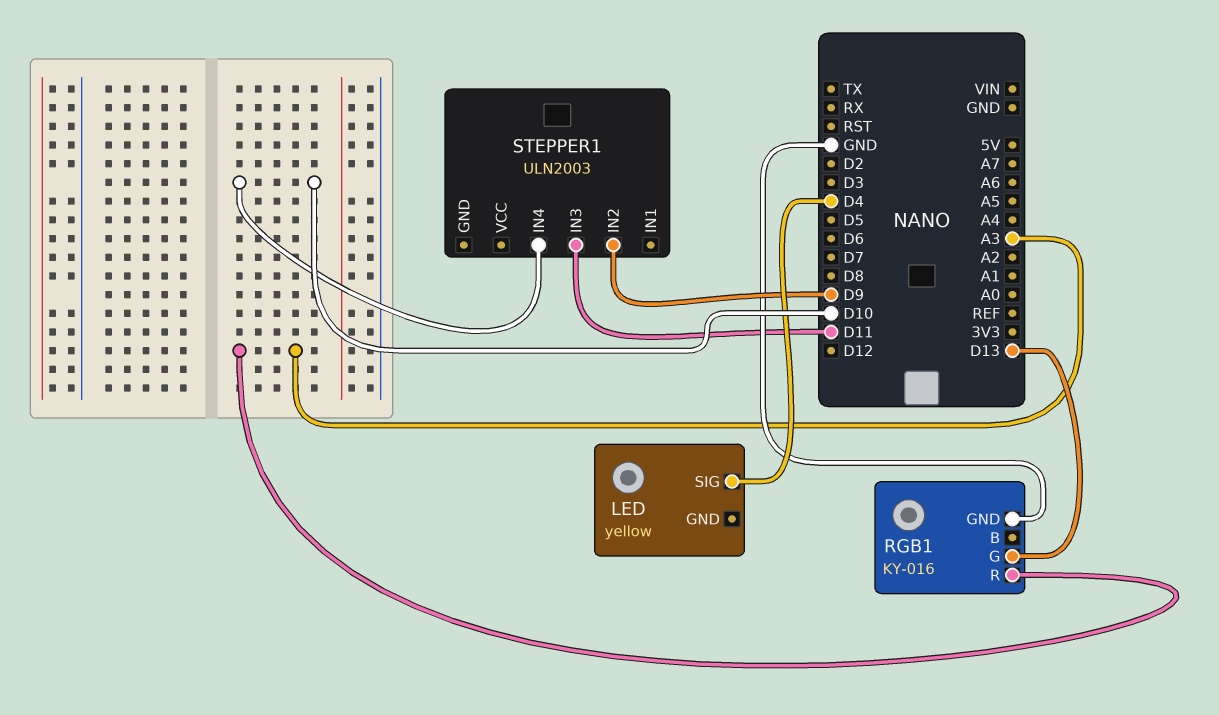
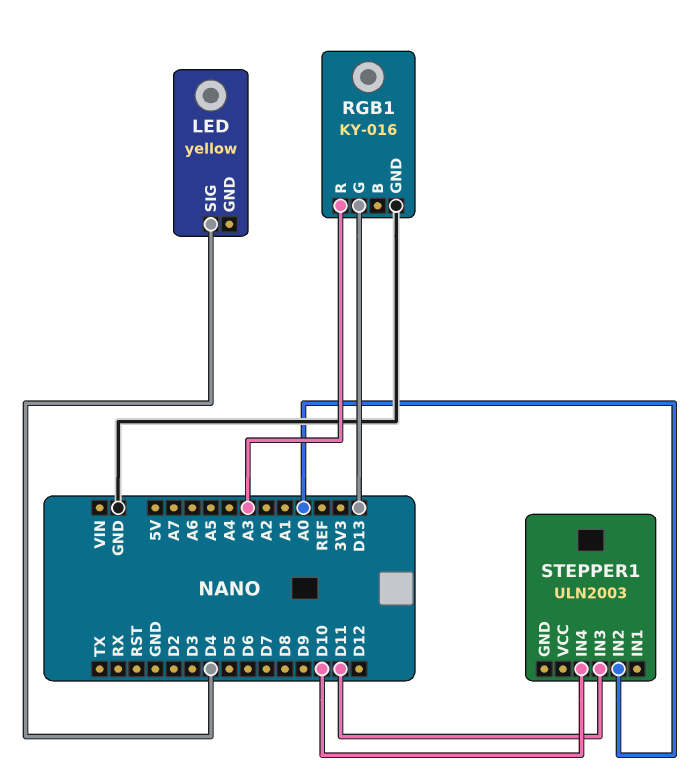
STEPPER1 pin IN2: D9 -> A0

